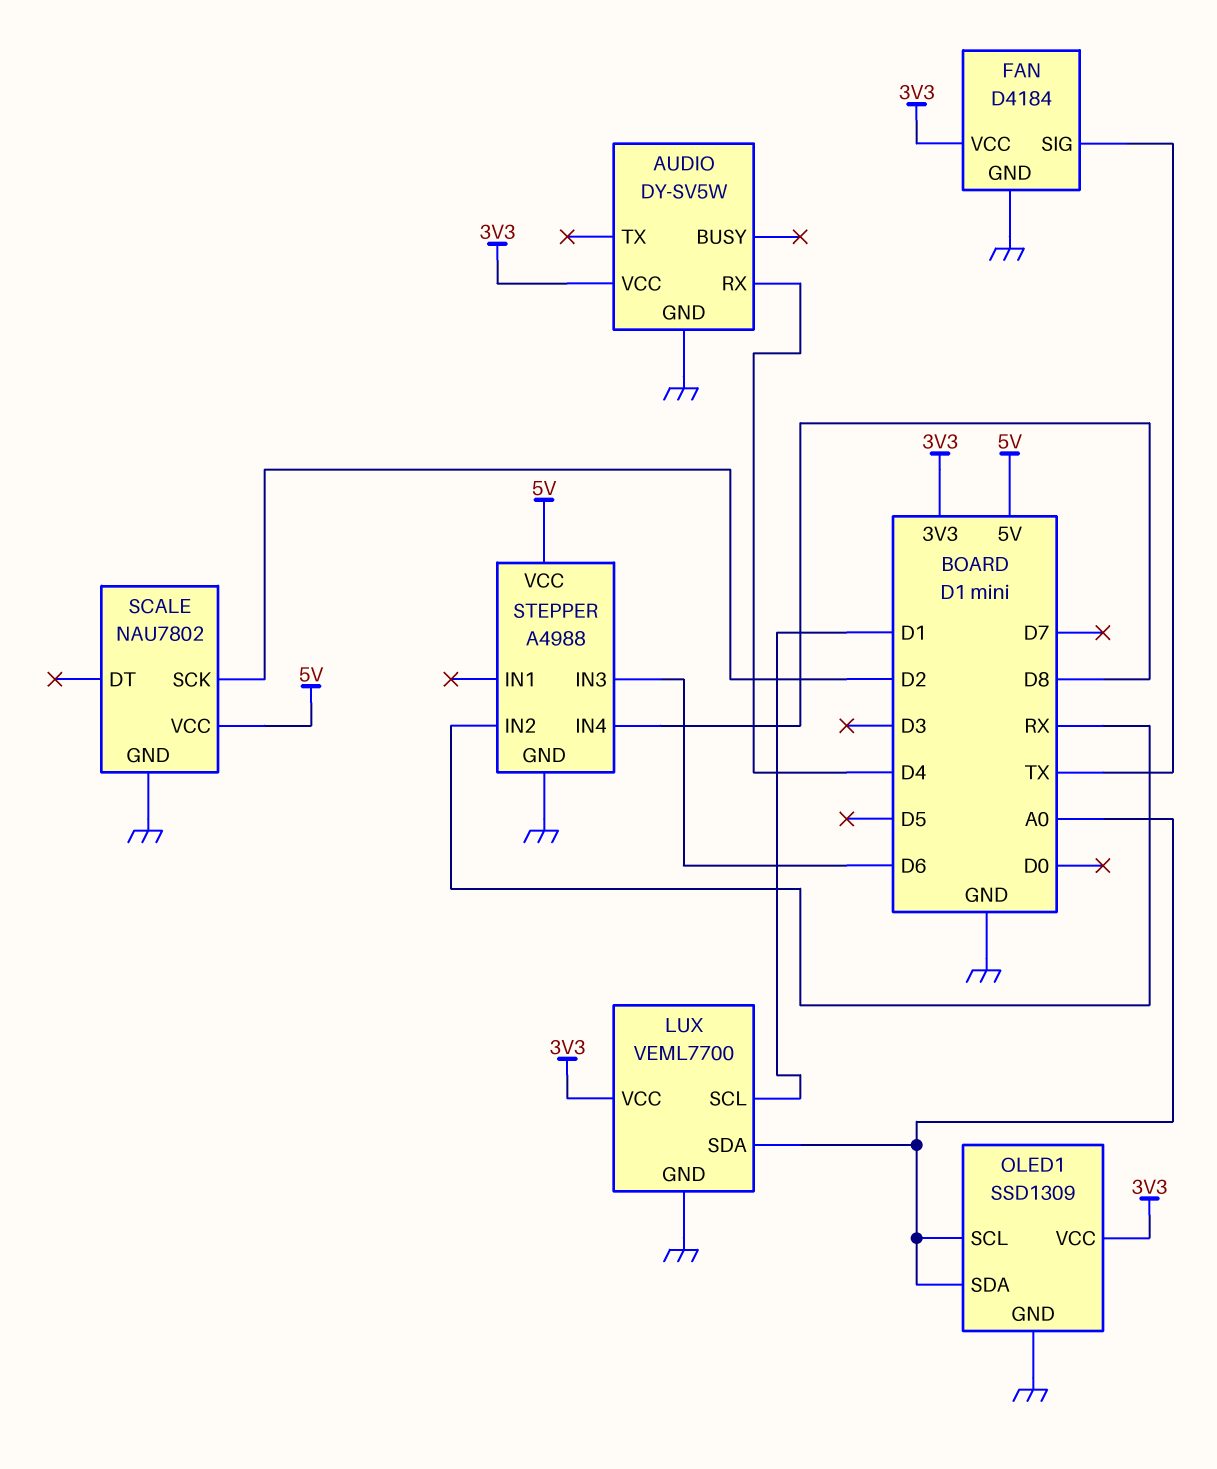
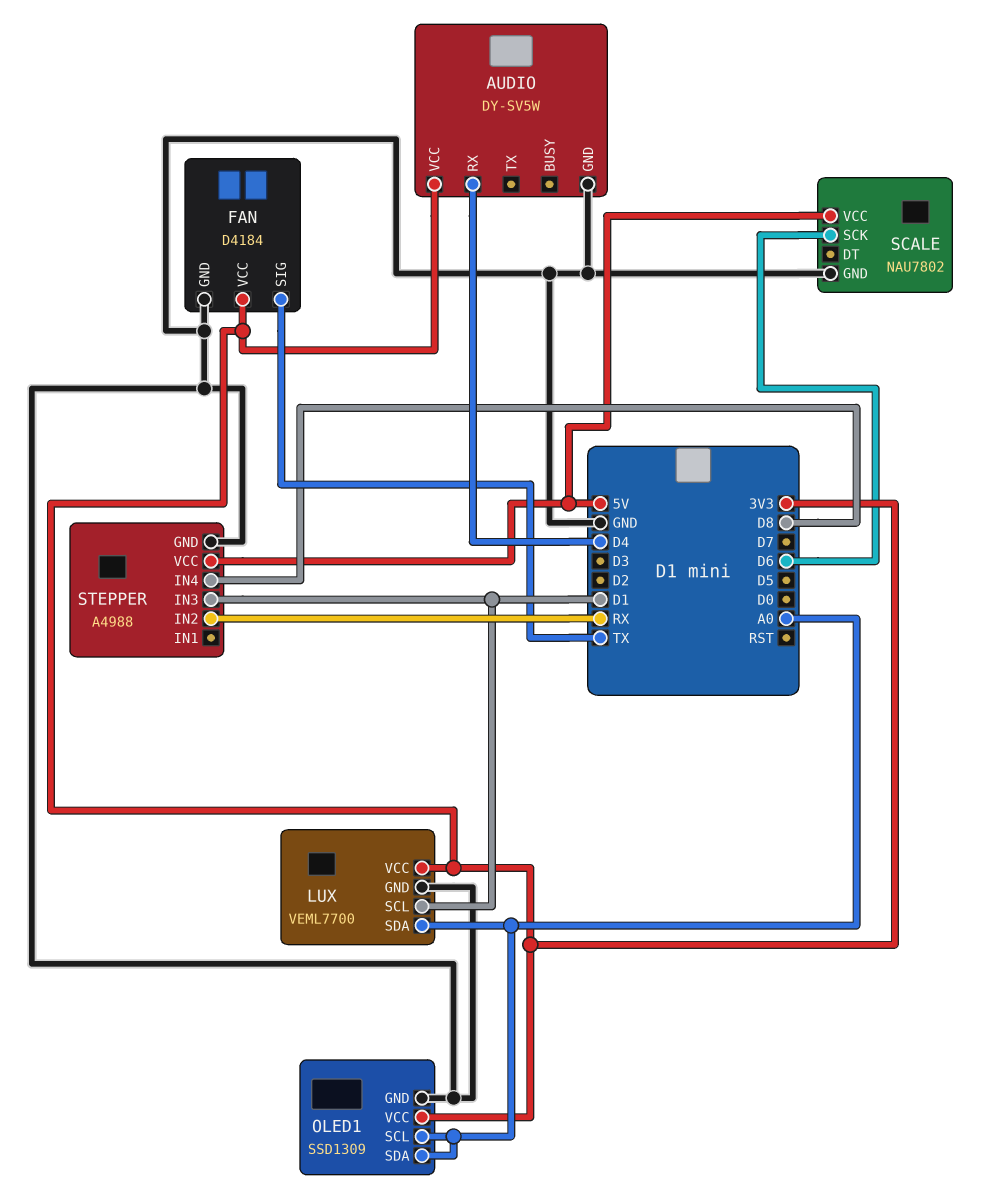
SCALE pin SCK: D2 -> D6
STEPPER pin IN3: D6 -> D1

